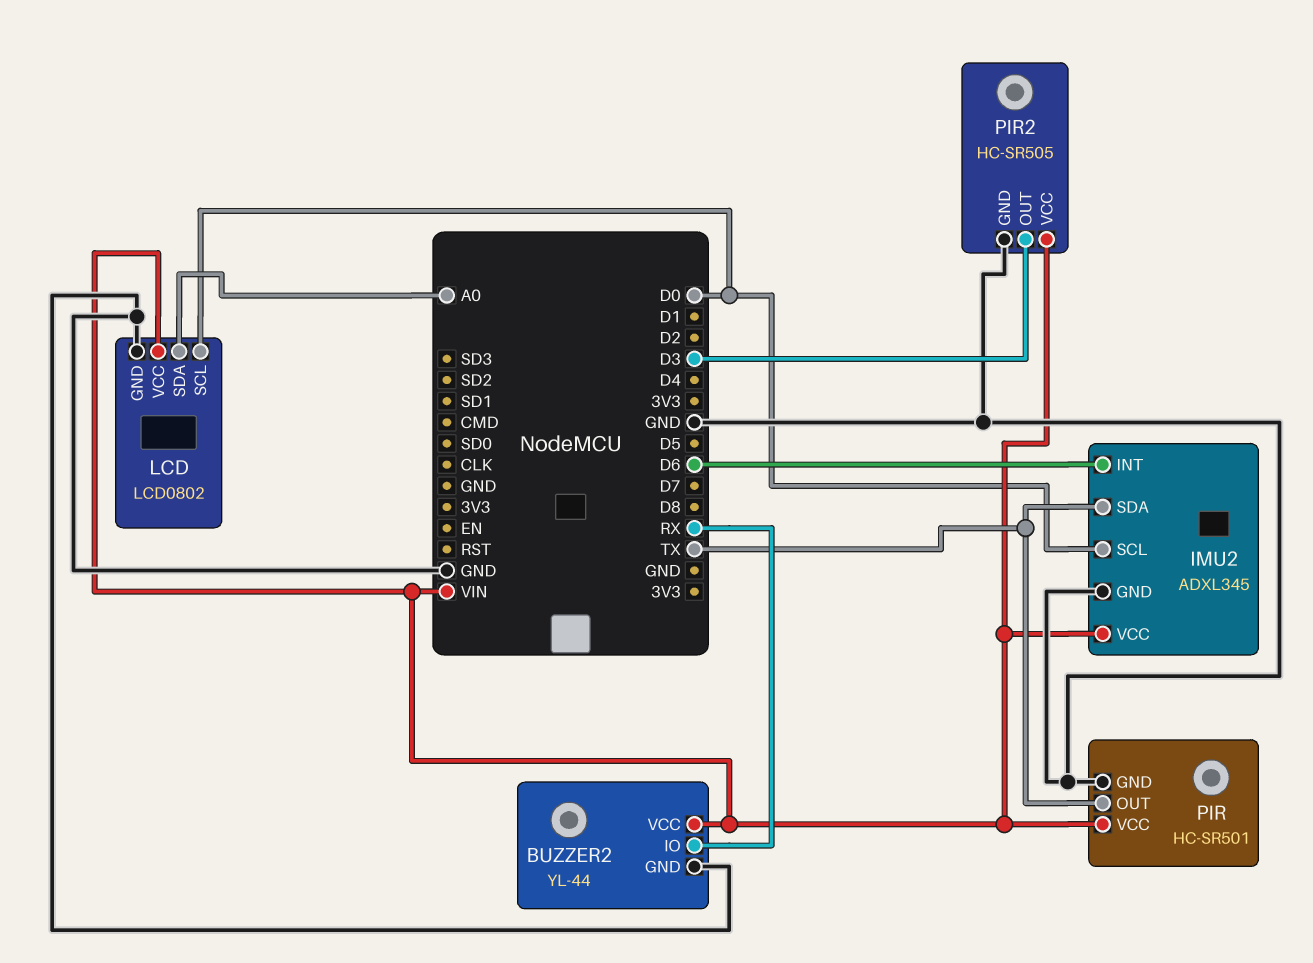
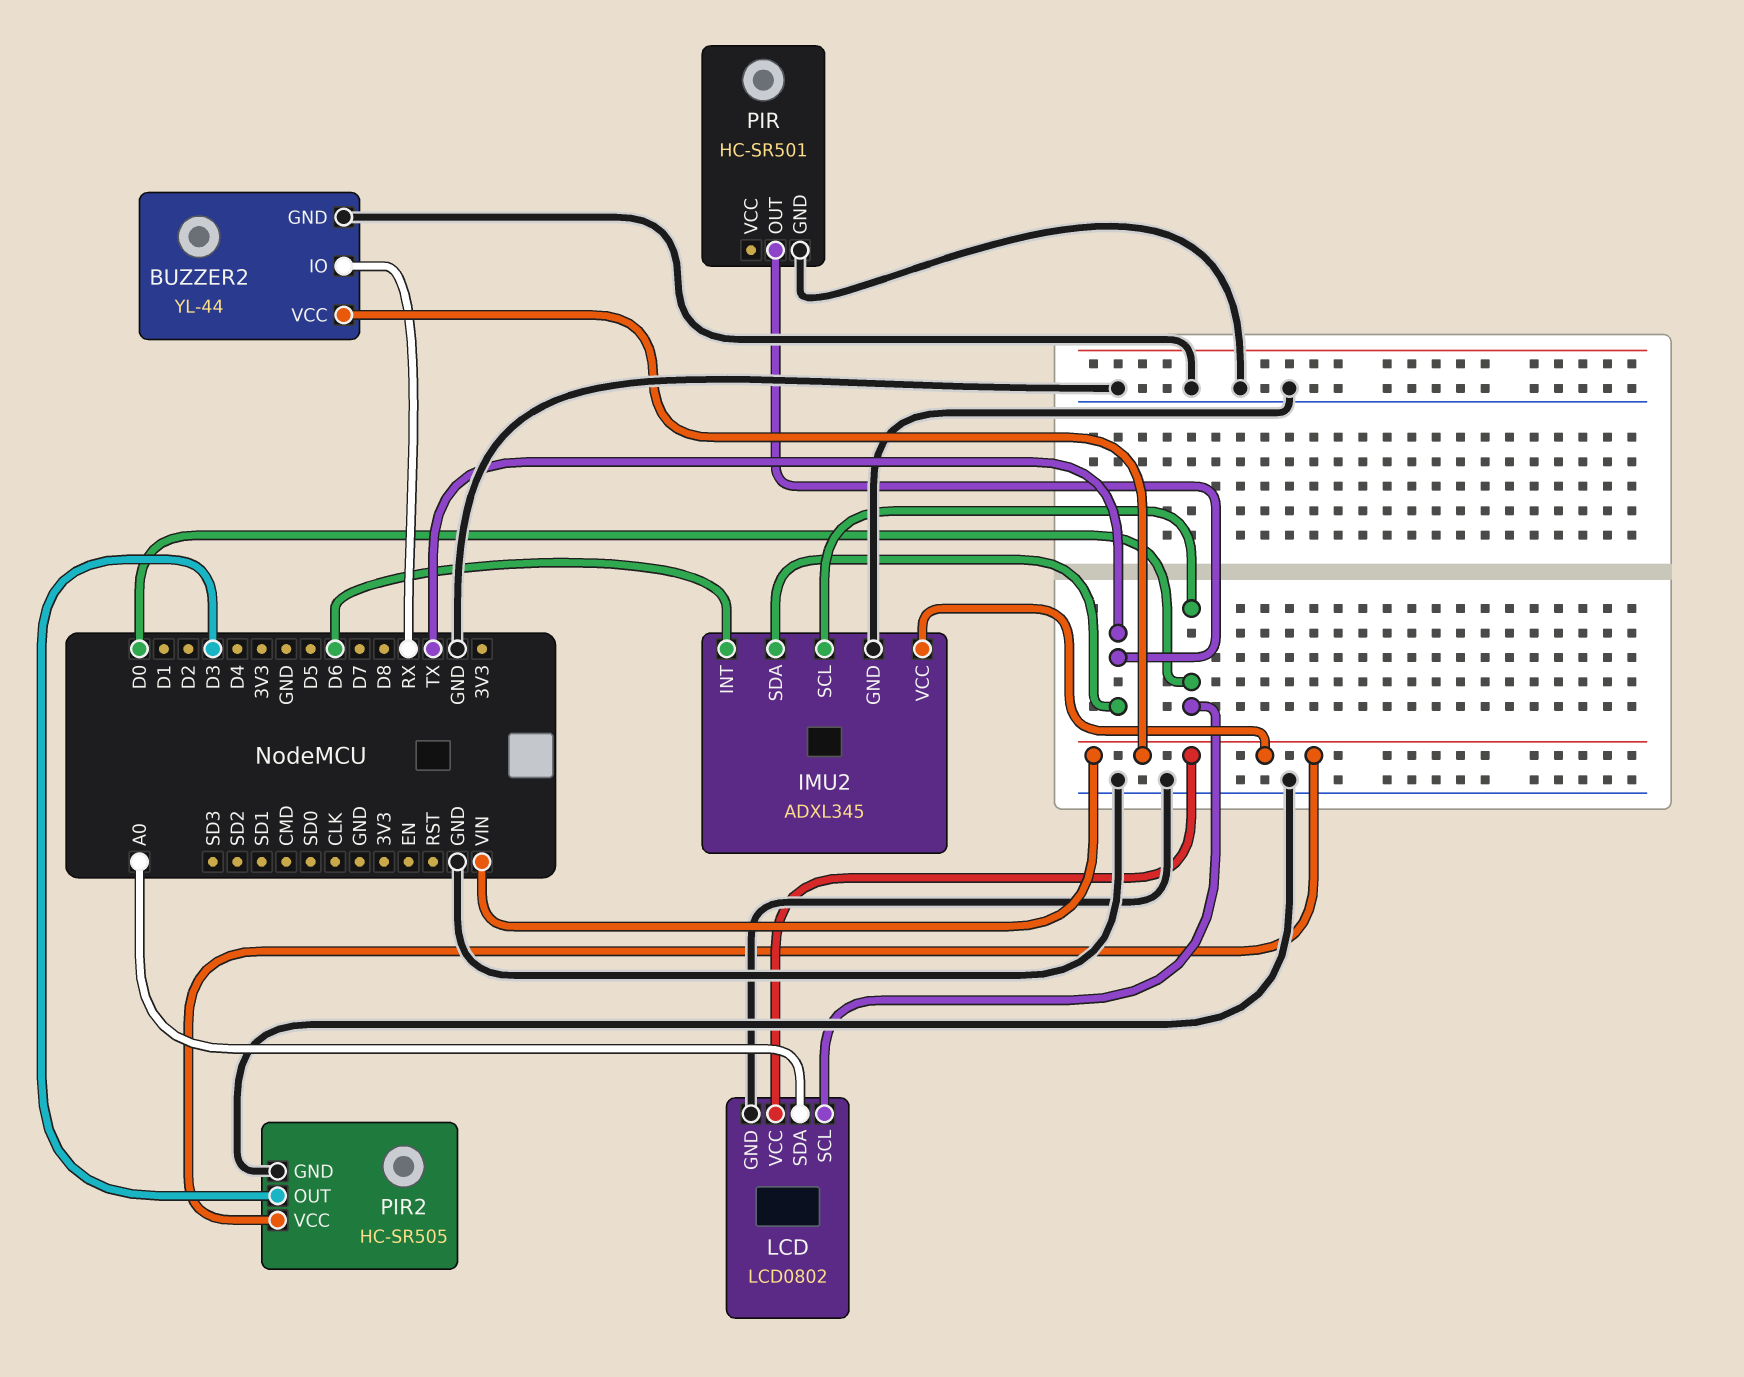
PIR pin VCC: VIN -> none

